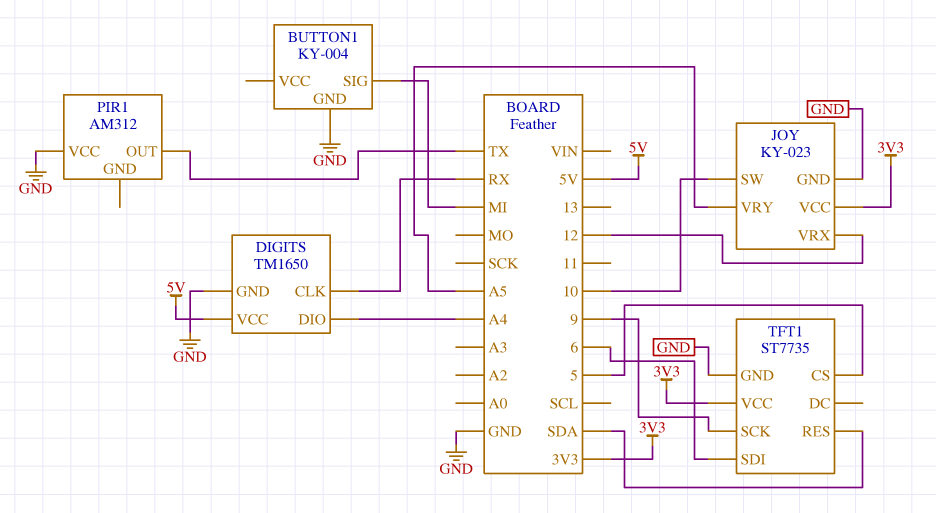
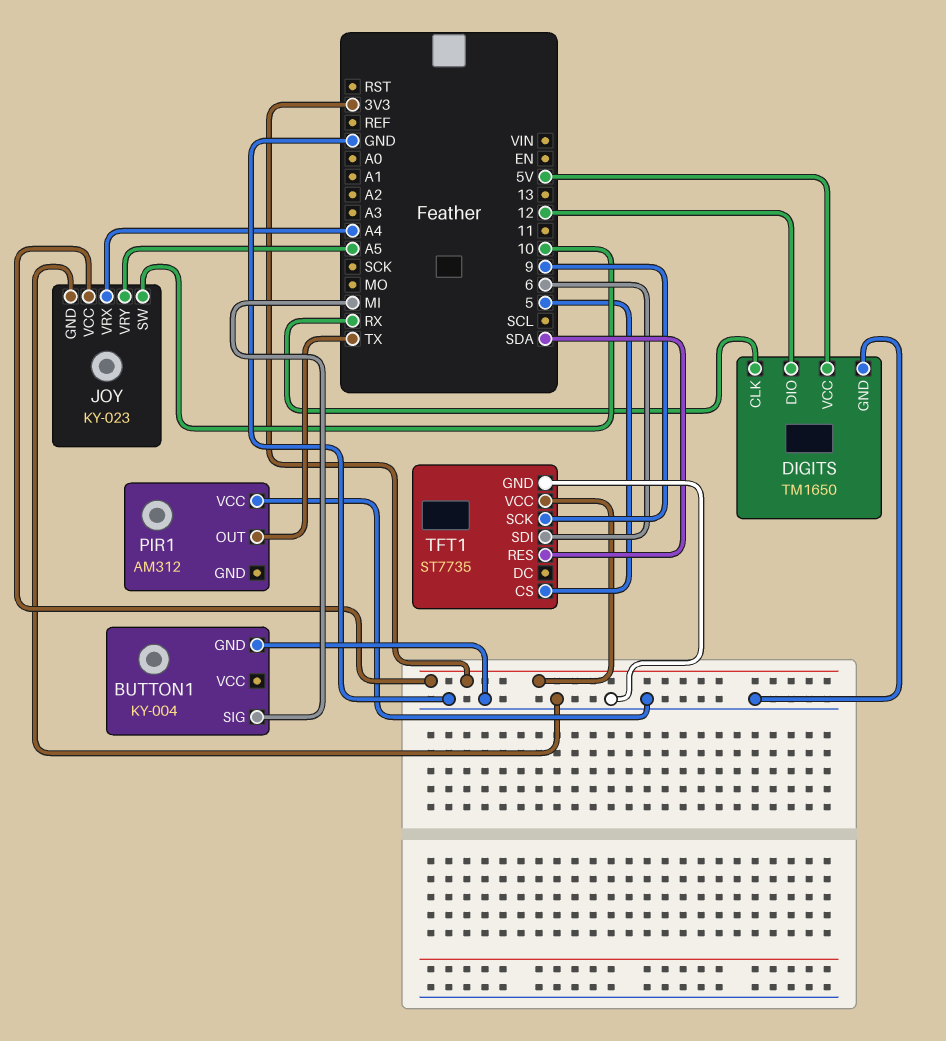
DIGITS pin DIO: A4 -> 12
JOY pin VRX: 12 -> A4

